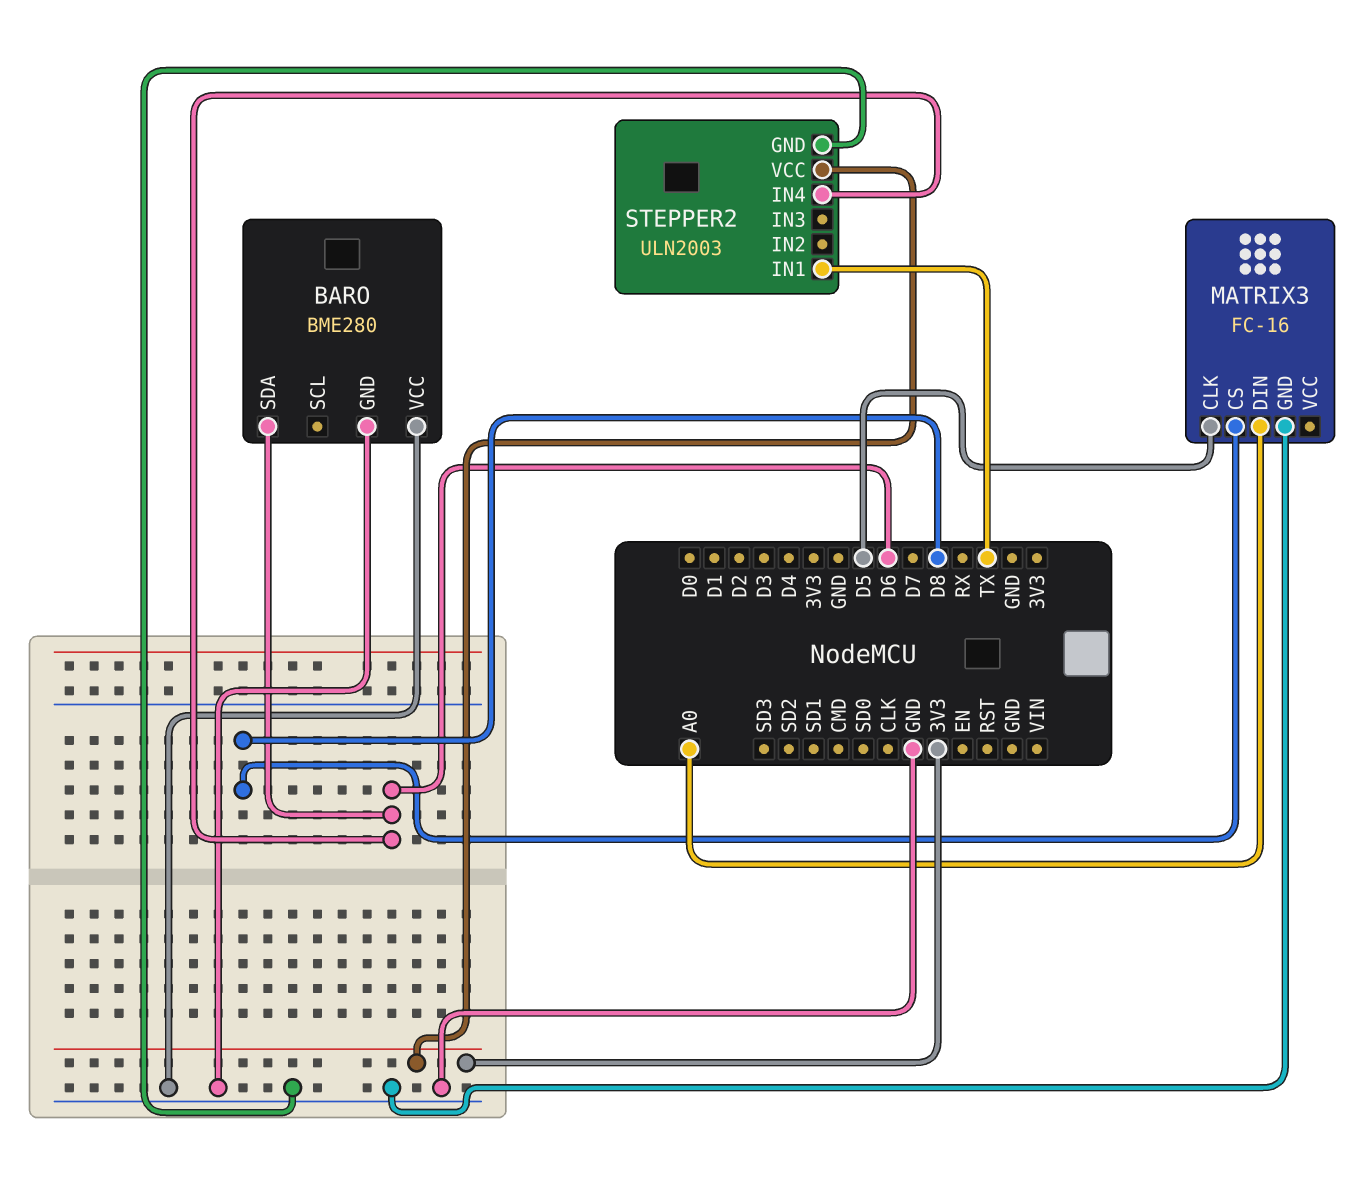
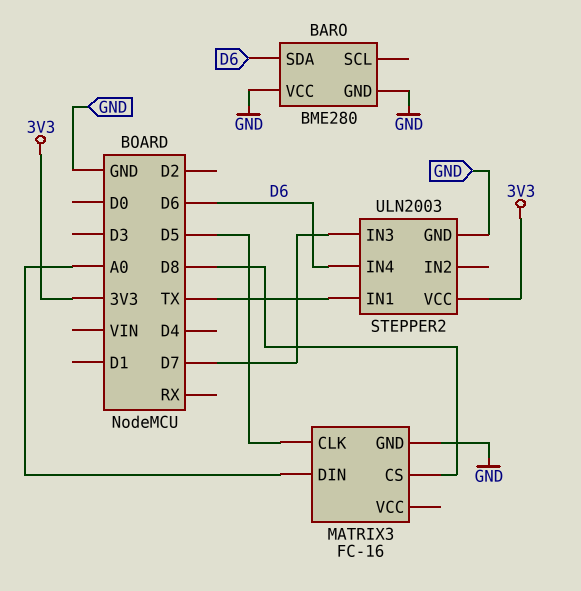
STEPPER2 pin IN3: none -> D7

